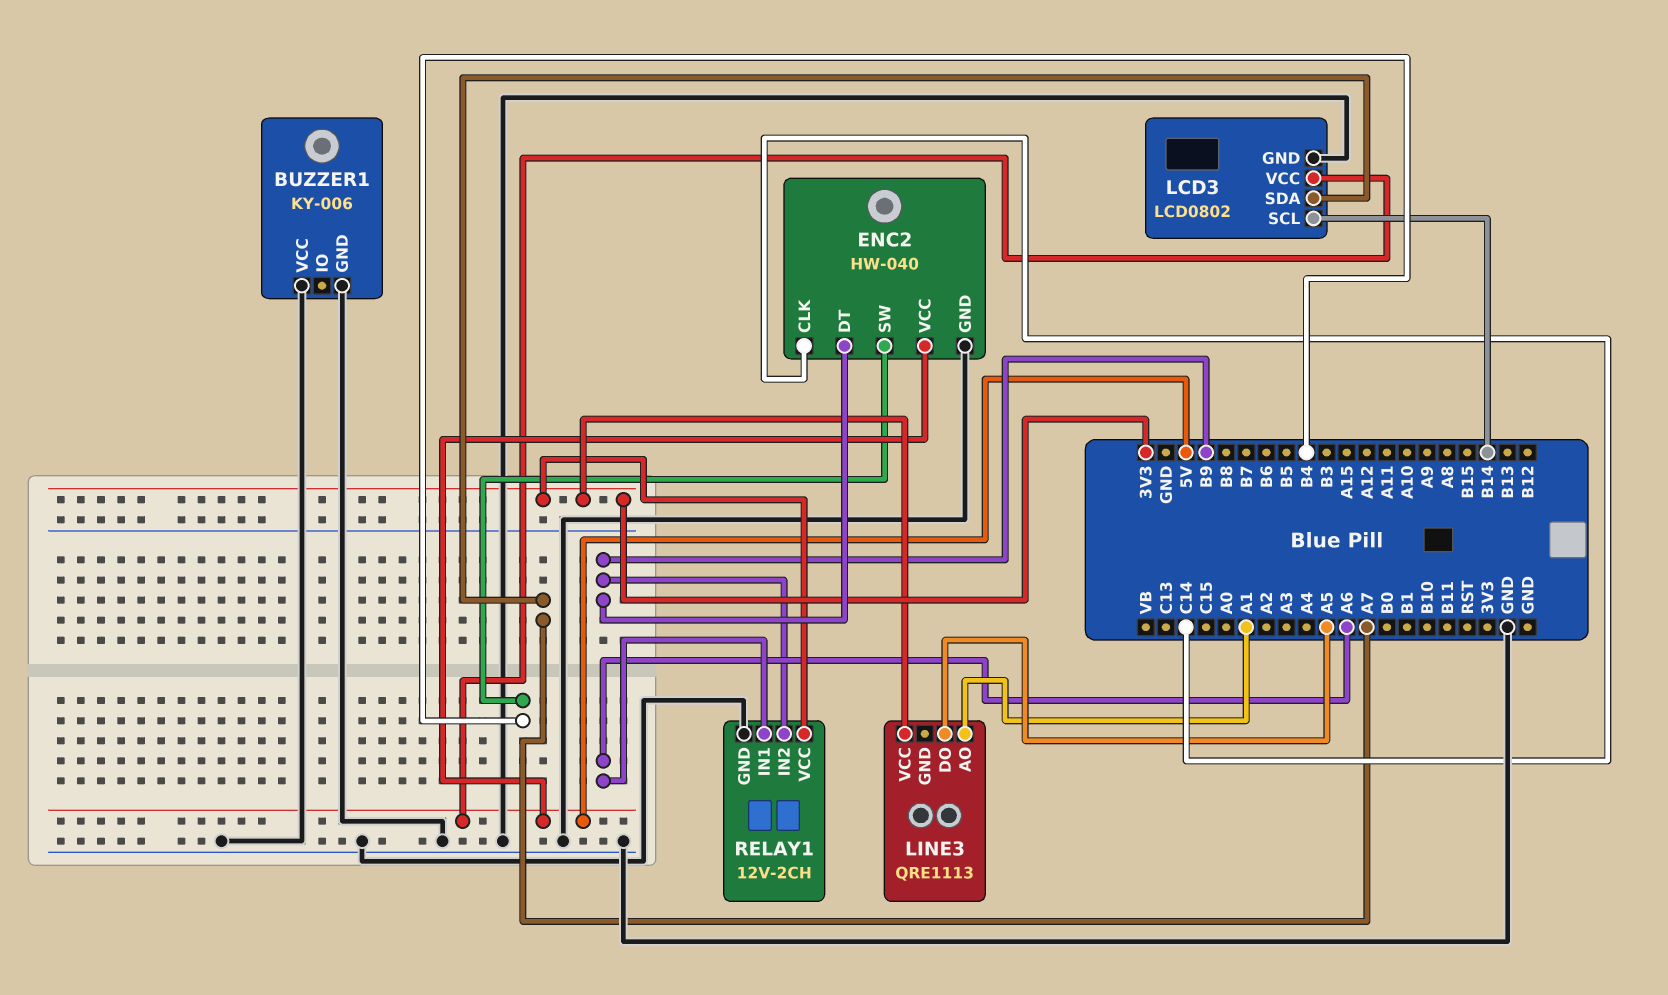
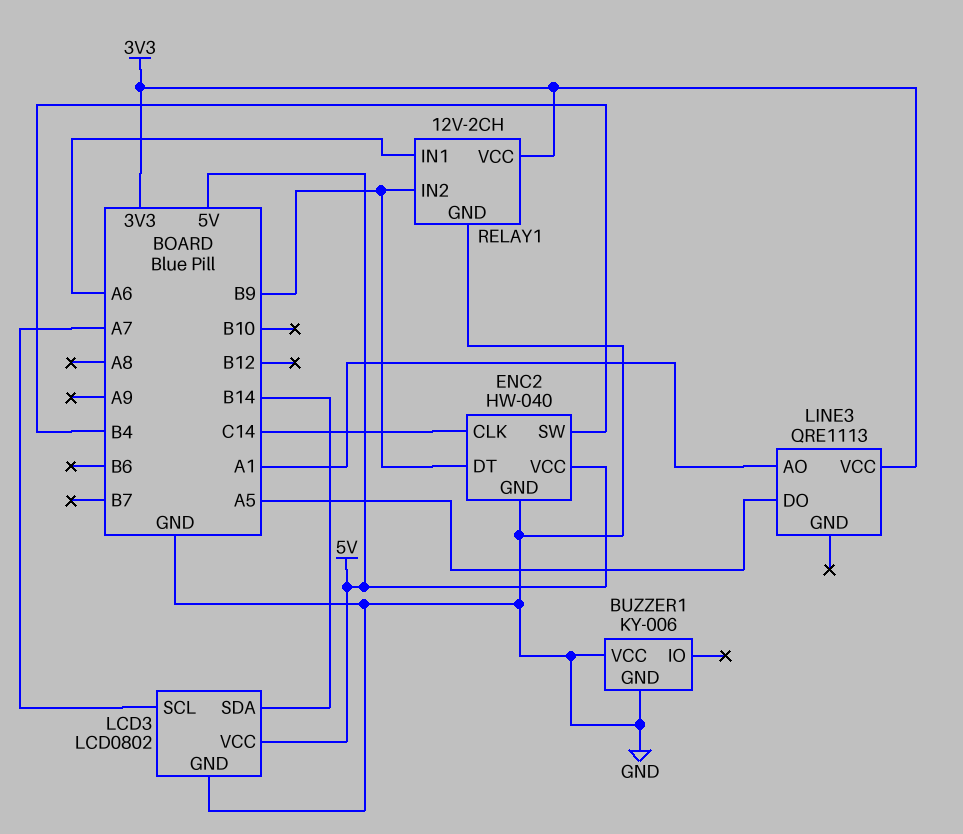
LCD3 pin SCL: B14 -> A7
LCD3 pin SDA: A7 -> B14

